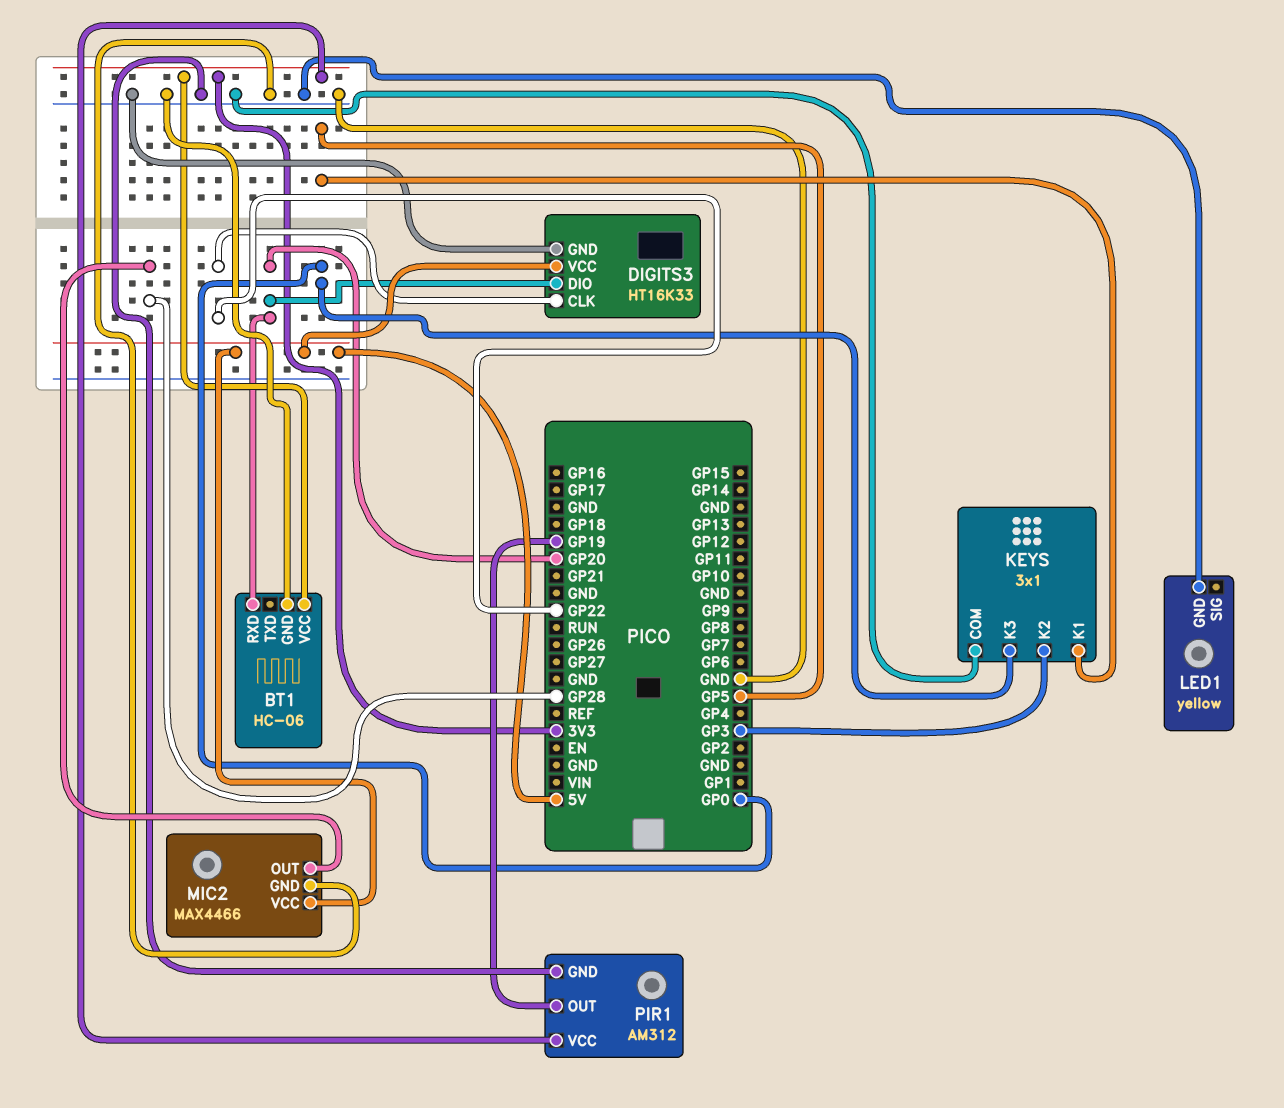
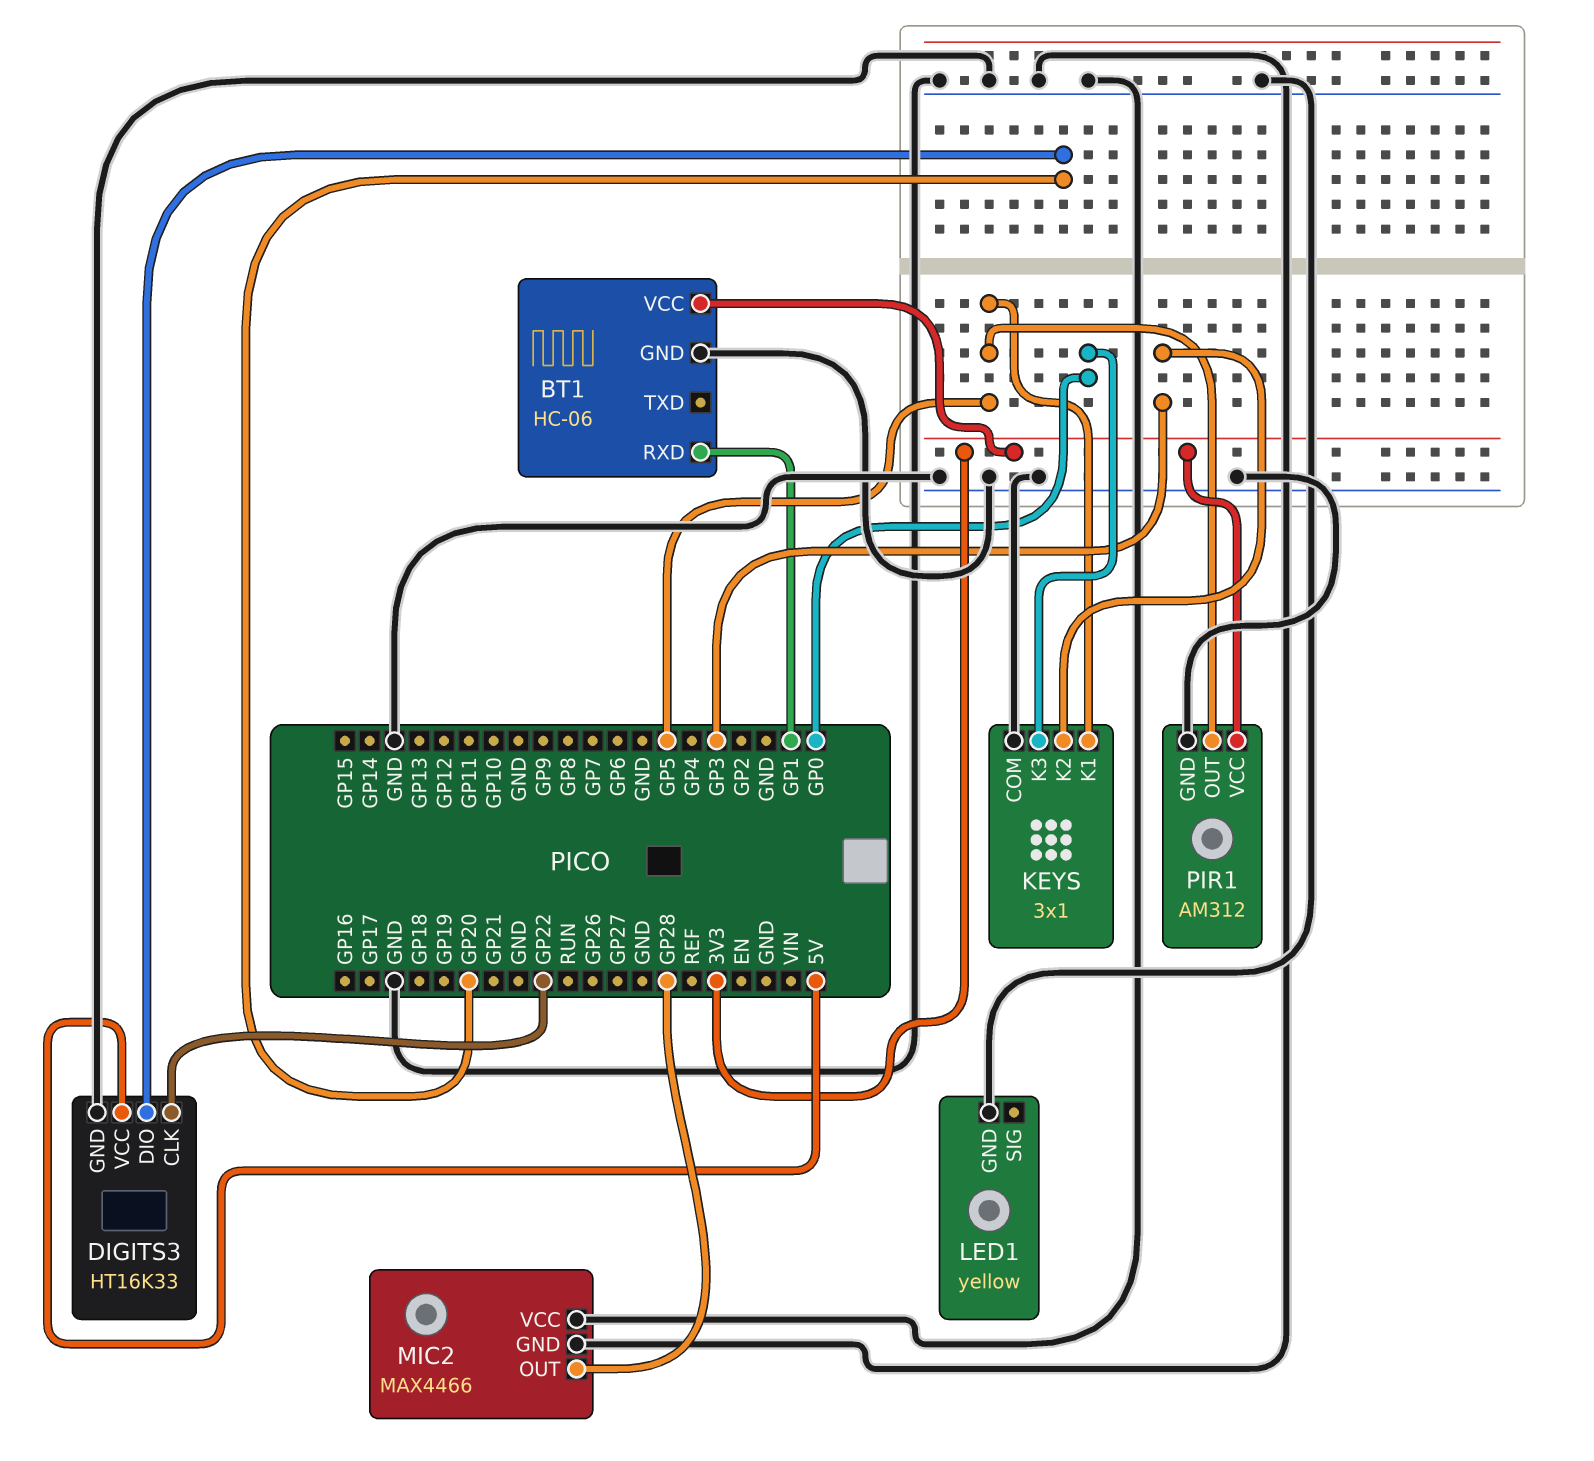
BT1 pin RXD: GP20 -> GP1
MIC2 pin VCC: 5V -> GND
PIR1 pin OUT: GP19 -> GP5

